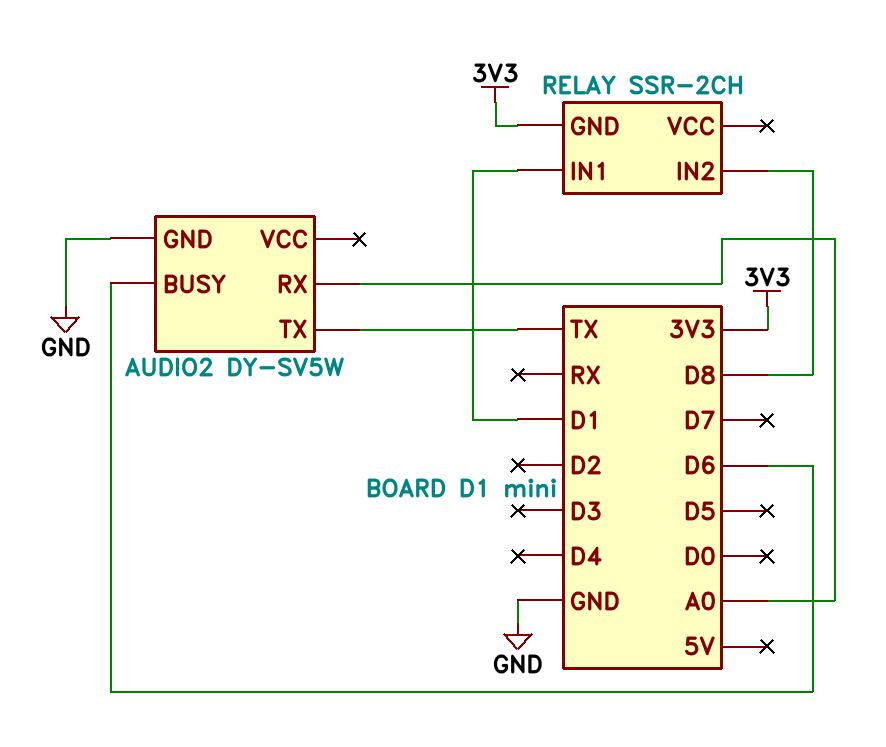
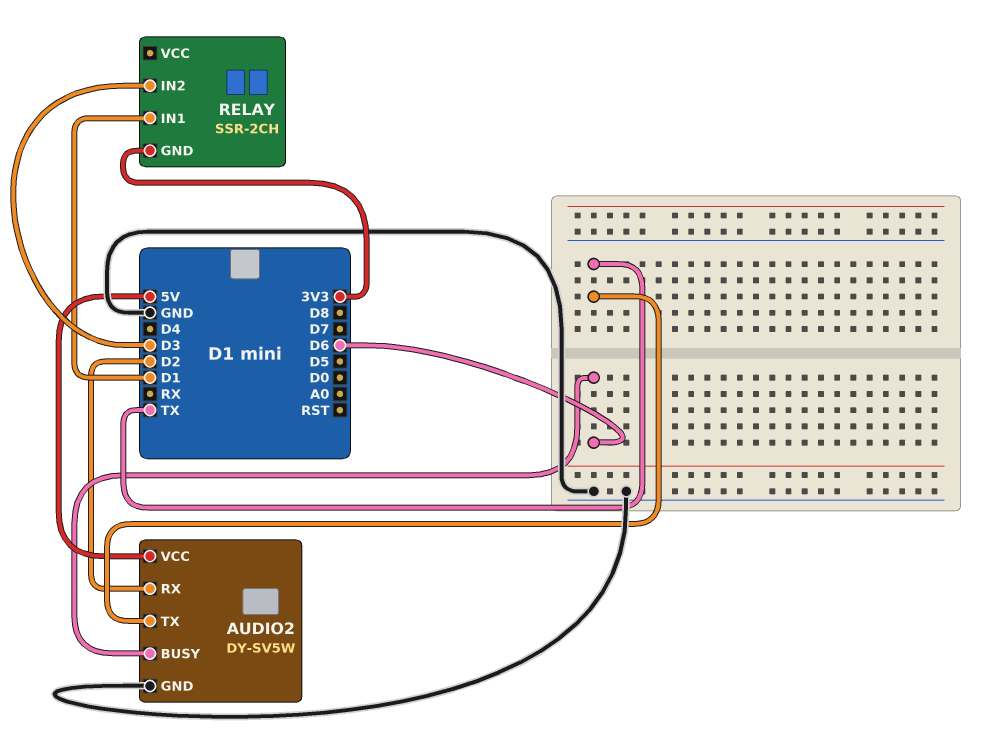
AUDIO2 pin RX: A0 -> D2
AUDIO2 pin VCC: none -> 5V
RELAY pin IN2: D8 -> D3

